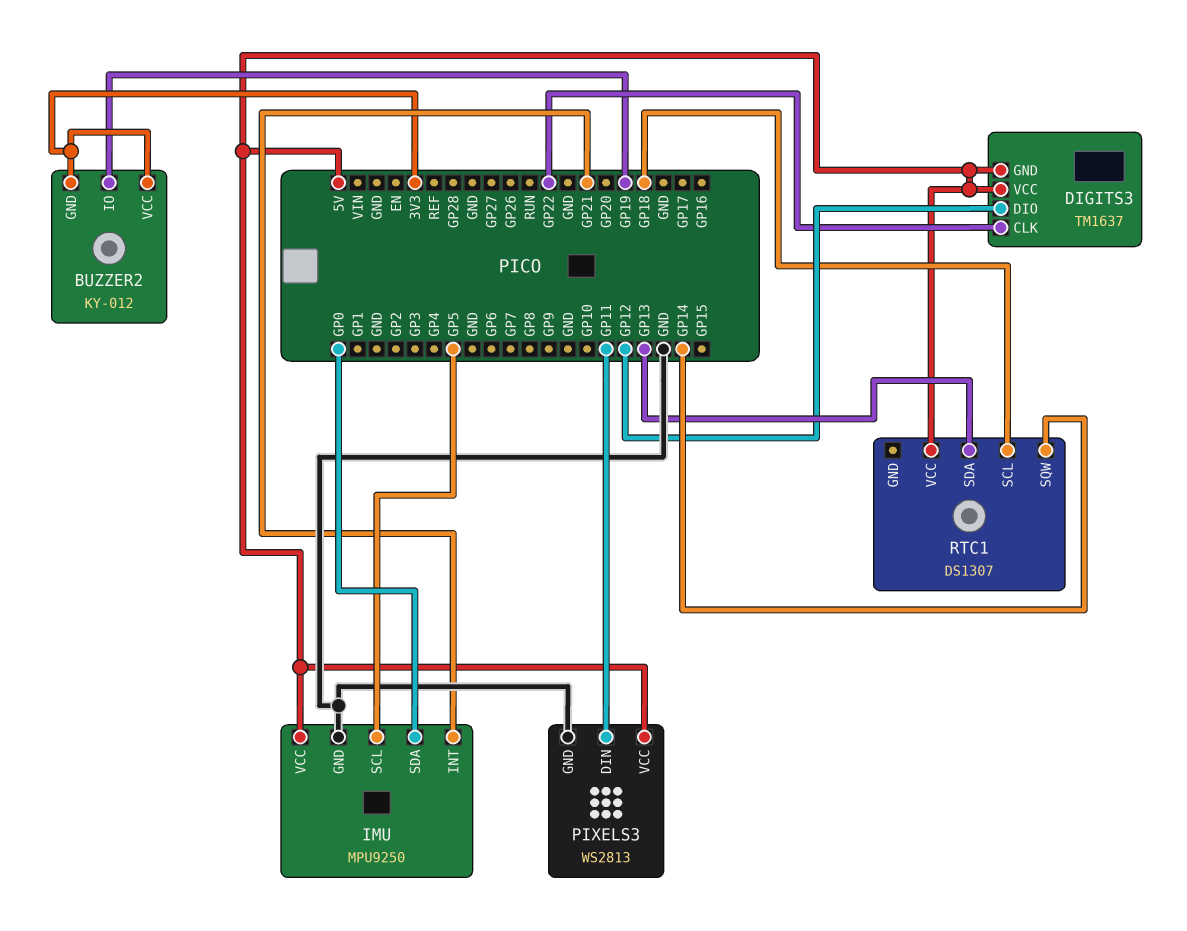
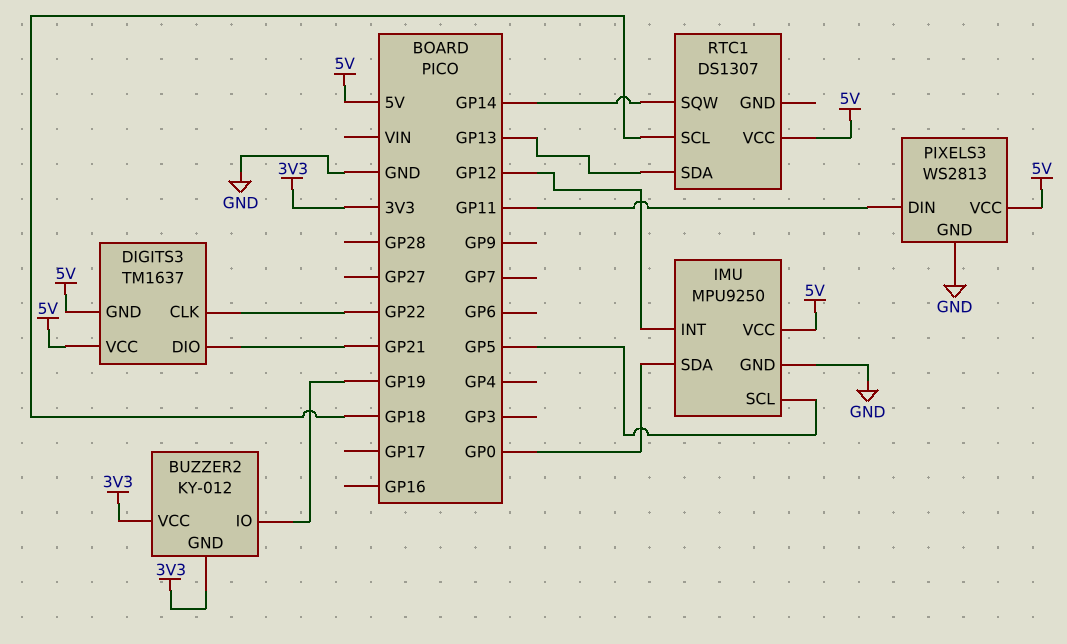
DIGITS3 pin DIO: GP12 -> GP21
IMU pin INT: GP21 -> GP12

